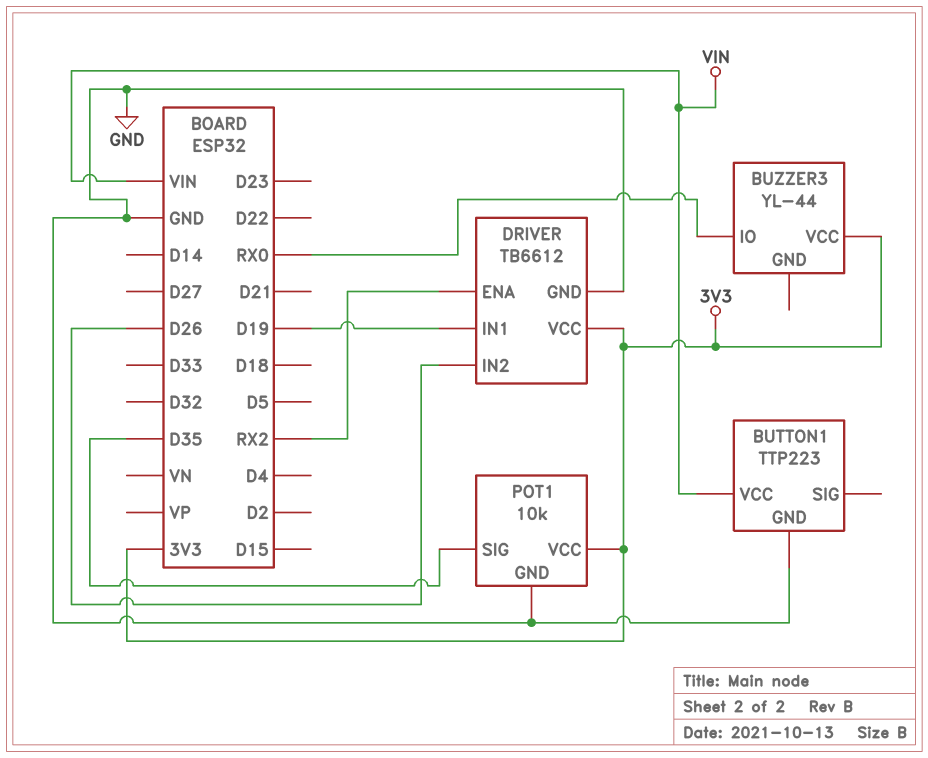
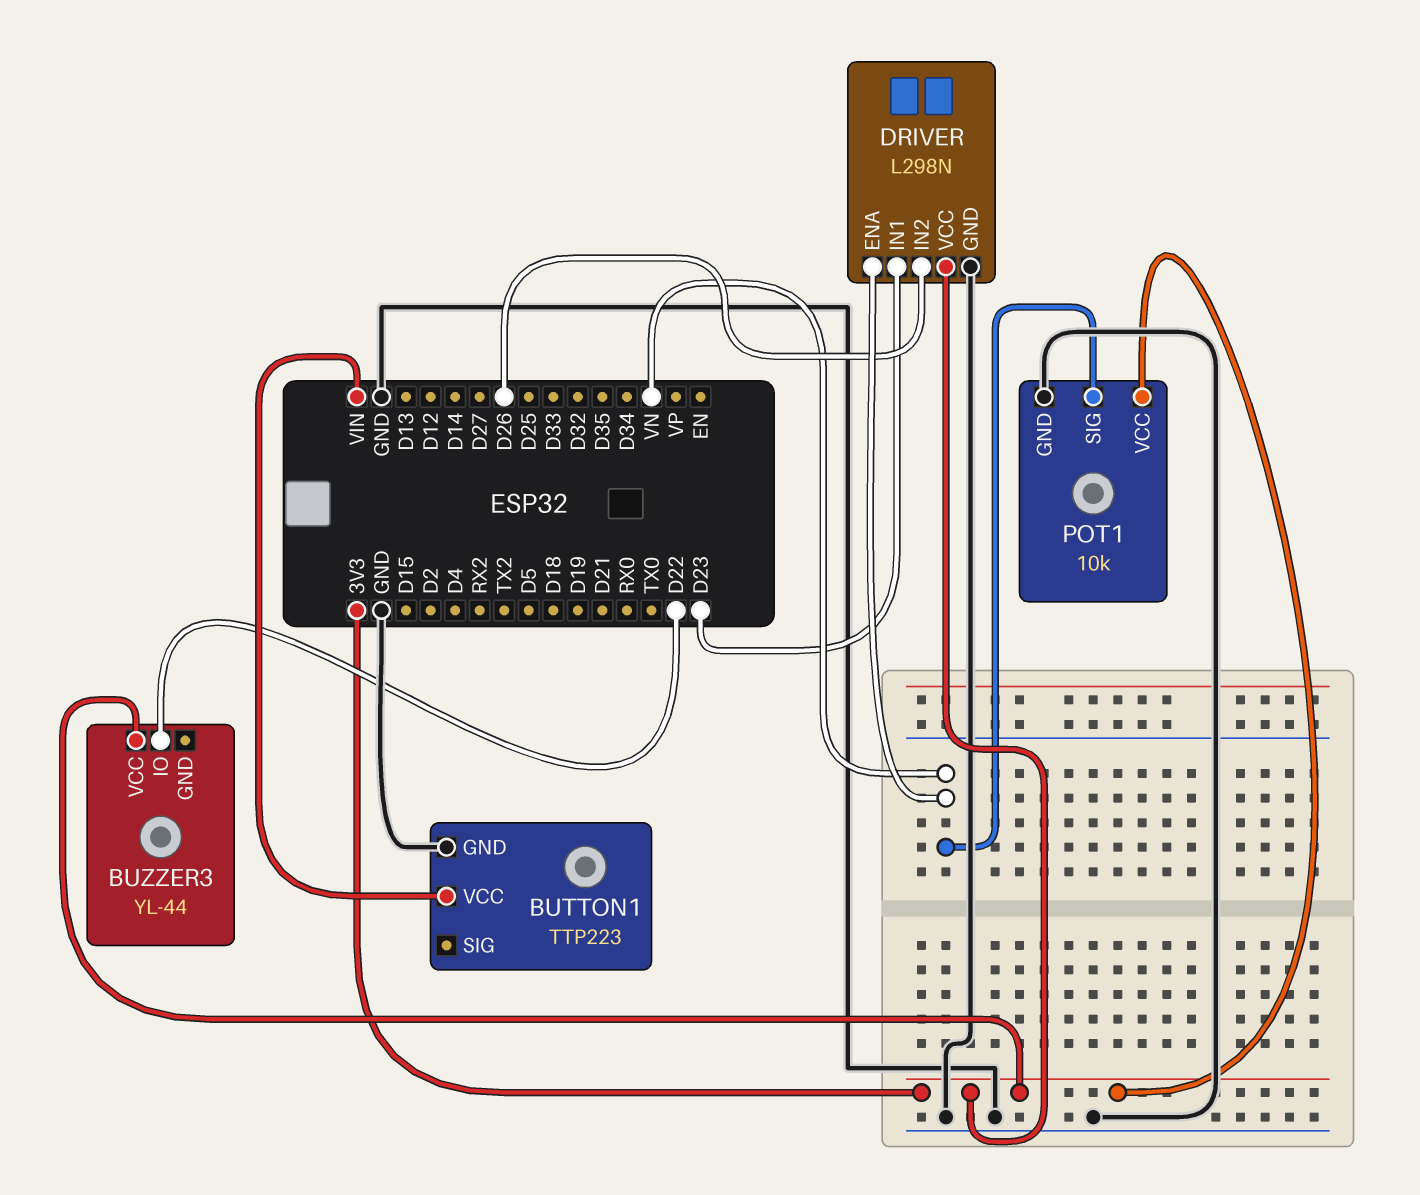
BUZZER3 pin IO: RX0 -> D22
DRIVER: TB6612 -> L298N
DRIVER pin ENA: RX2 -> VN
DRIVER pin IN1: D19 -> D23
POT1 pin SIG: D35 -> VN

